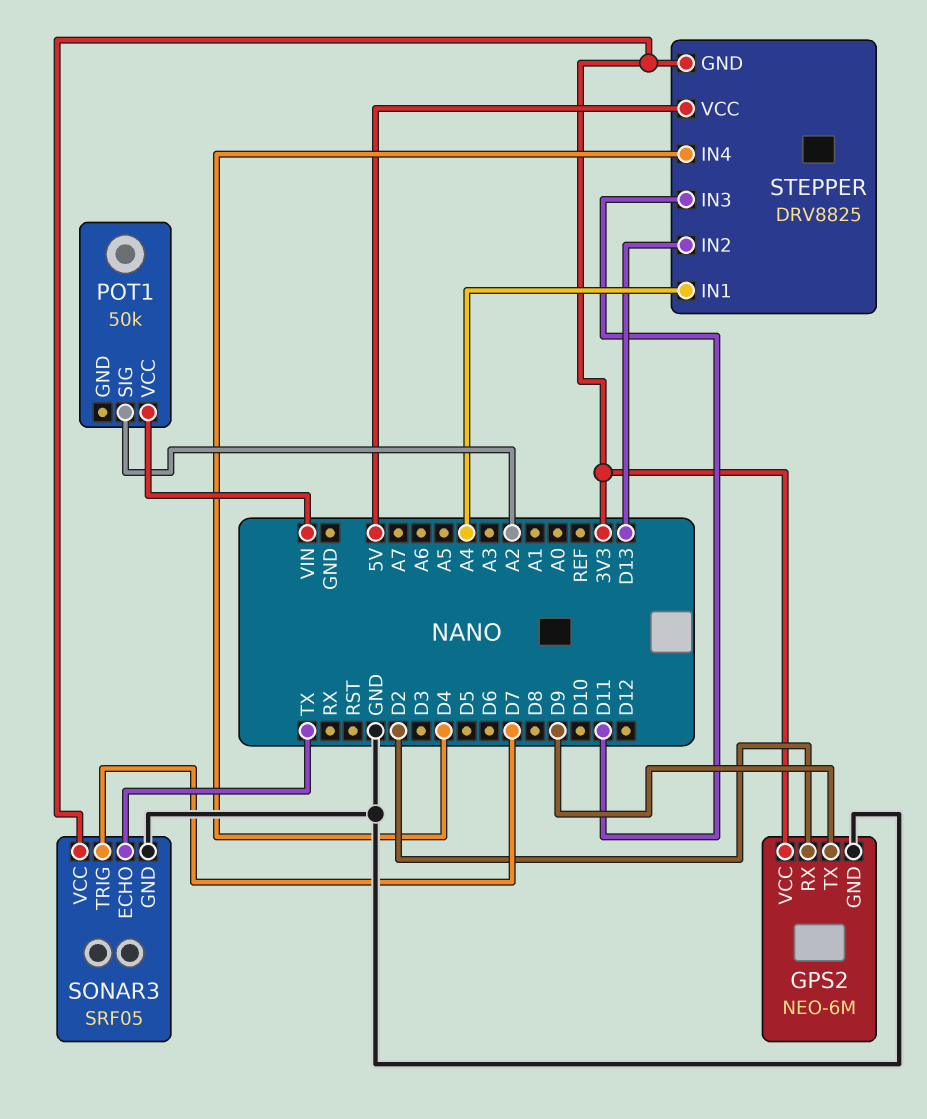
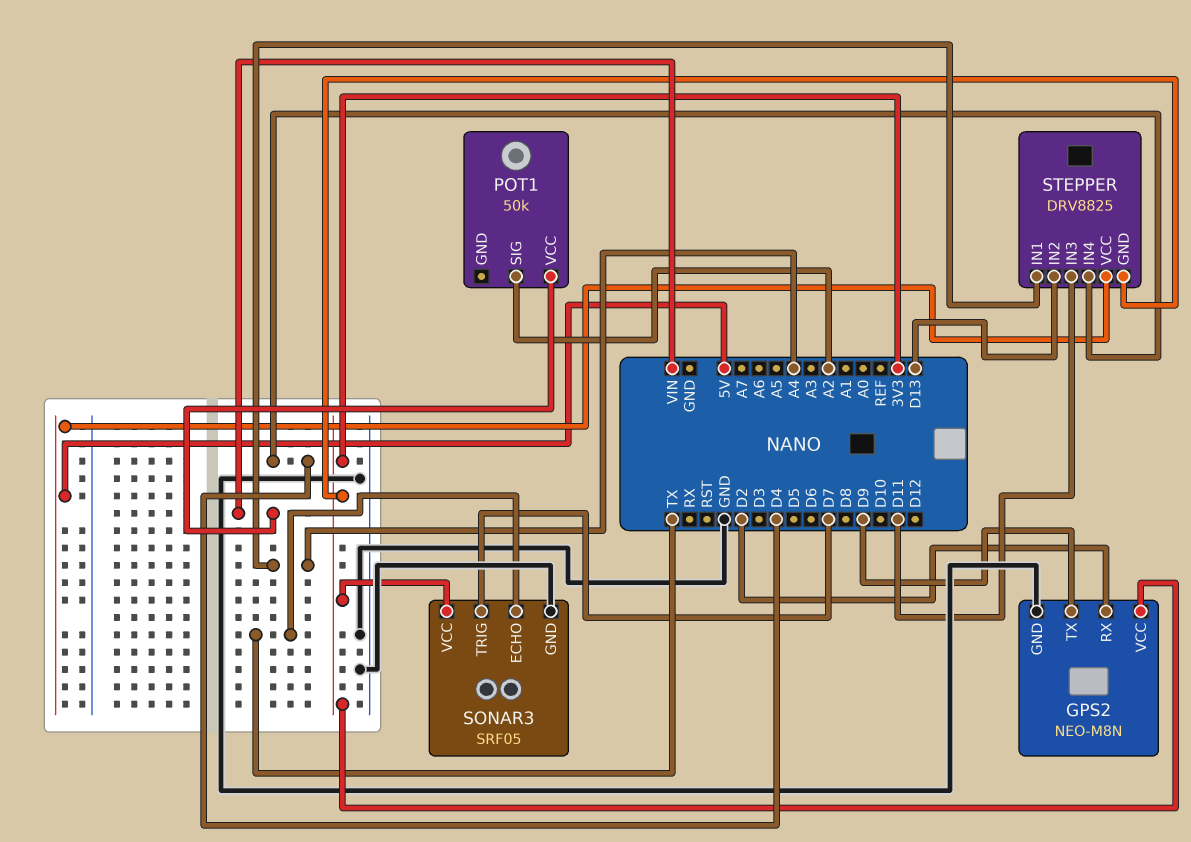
GPS2: NEO-6M -> NEO-M8N

